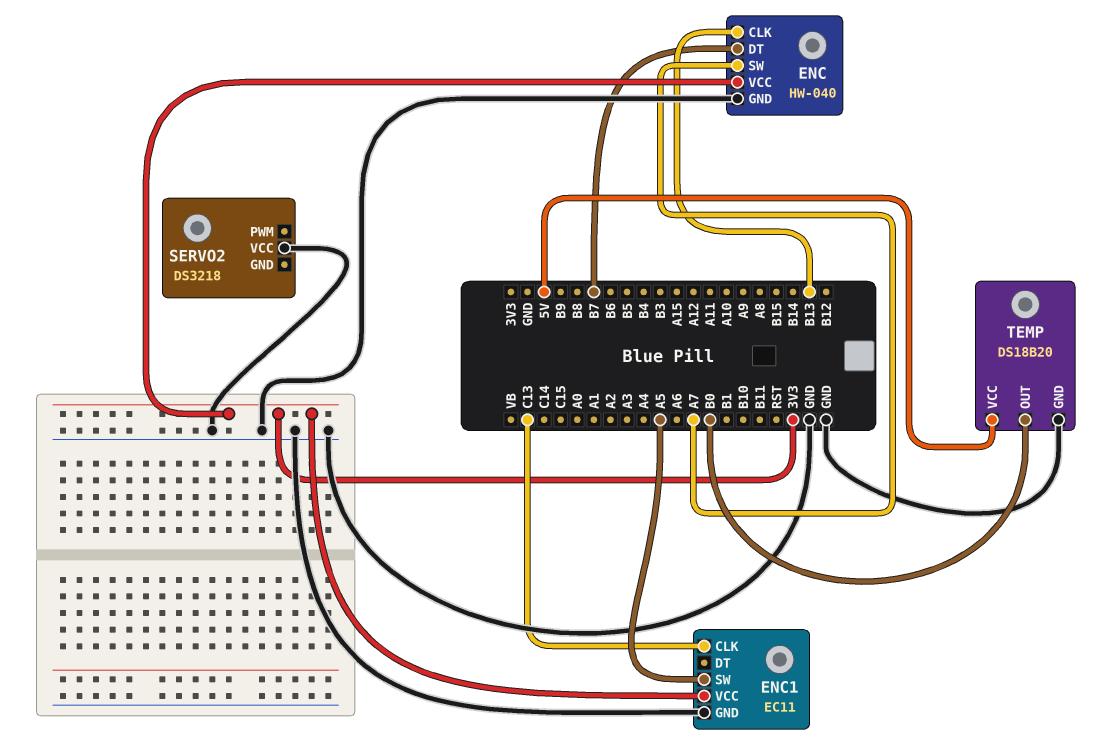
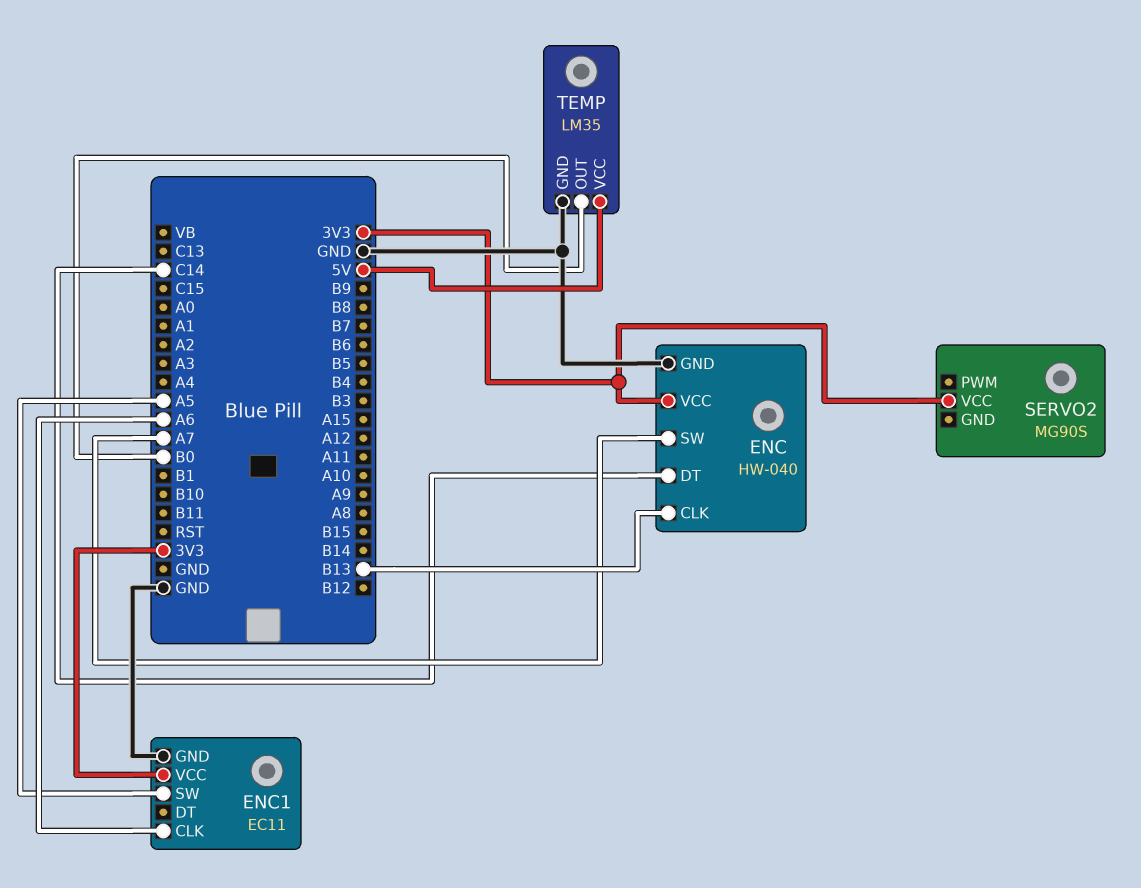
ENC pin DT: B7 -> C14
ENC1 pin CLK: C13 -> A6
SERVO2: DS3218 -> MG90S
SERVO2 pin VCC: GND -> 3V3
TEMP: DS18B20 -> LM35

